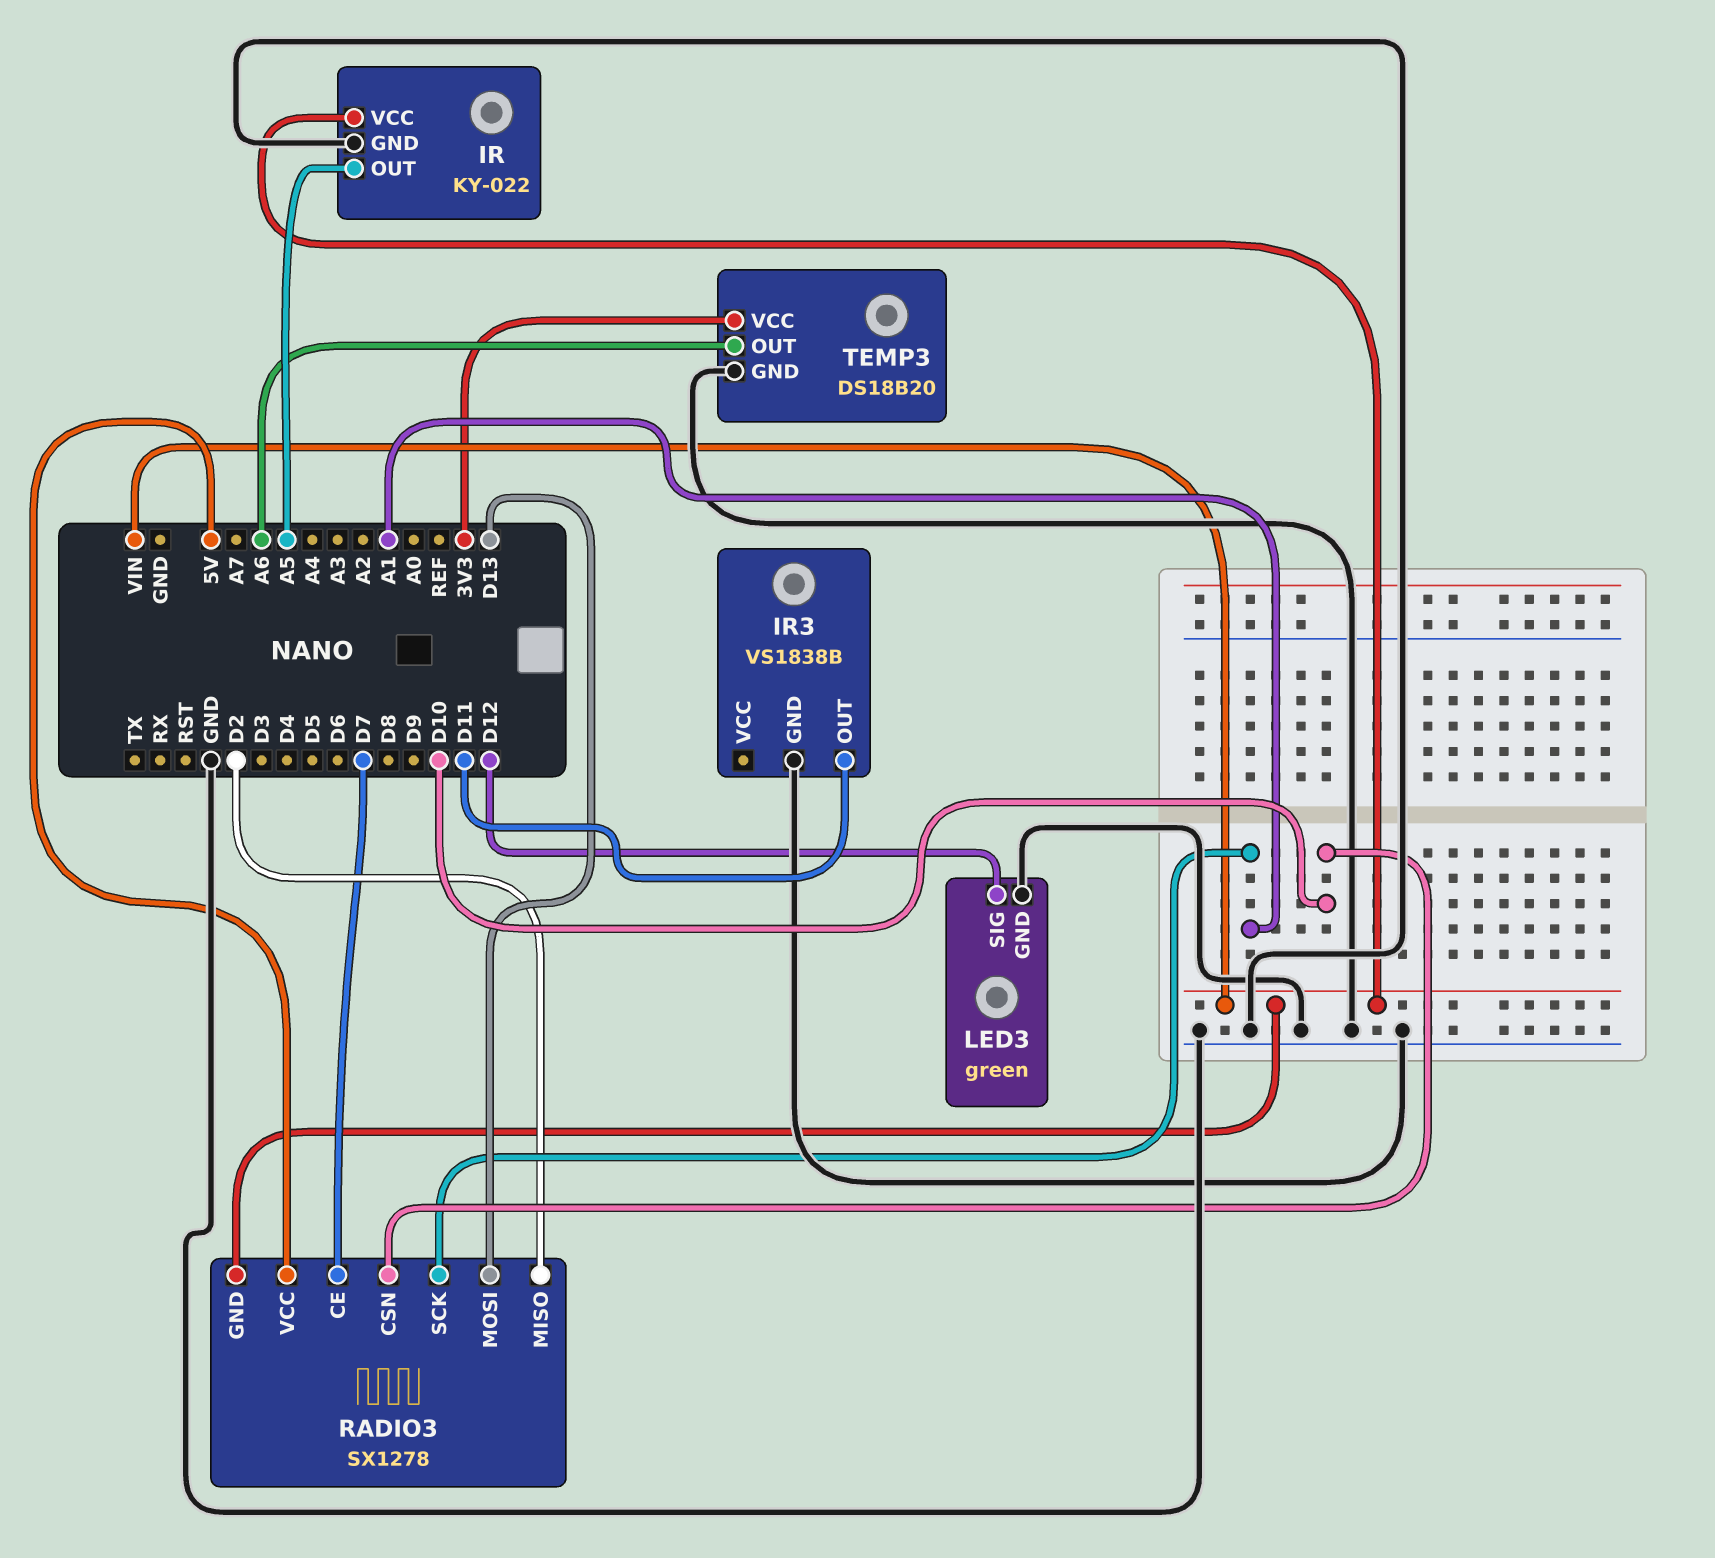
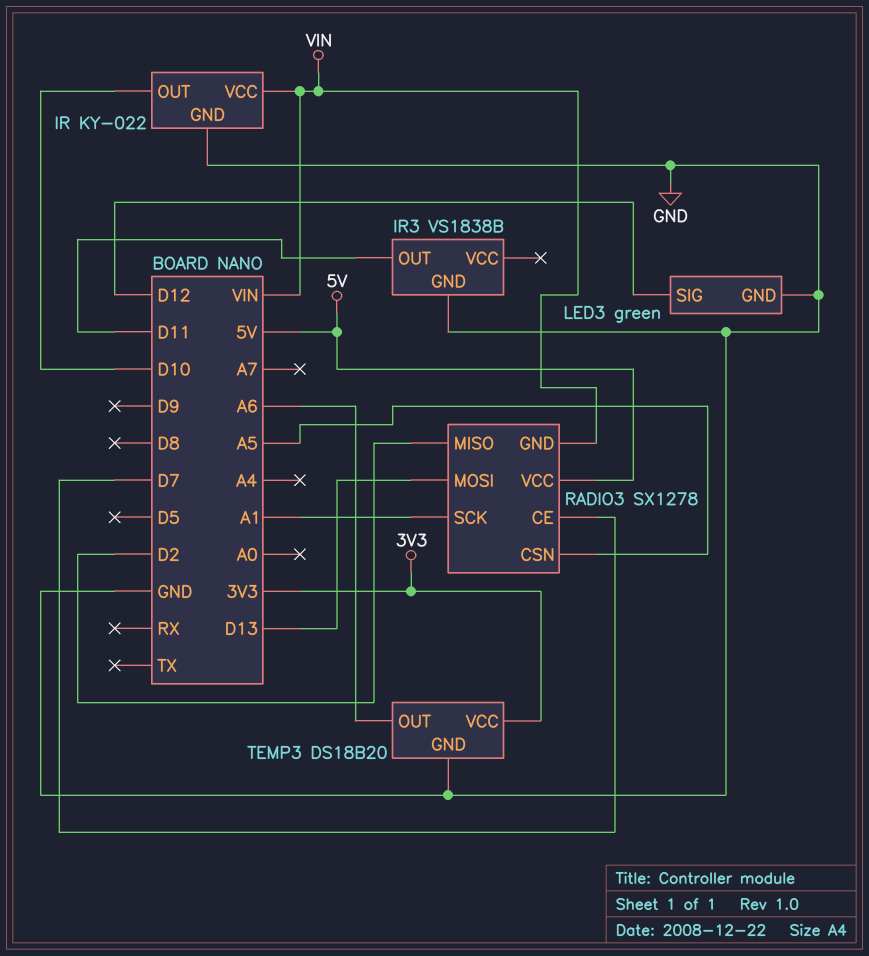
IR pin OUT: A5 -> D10
RADIO3 pin CSN: D10 -> A5

